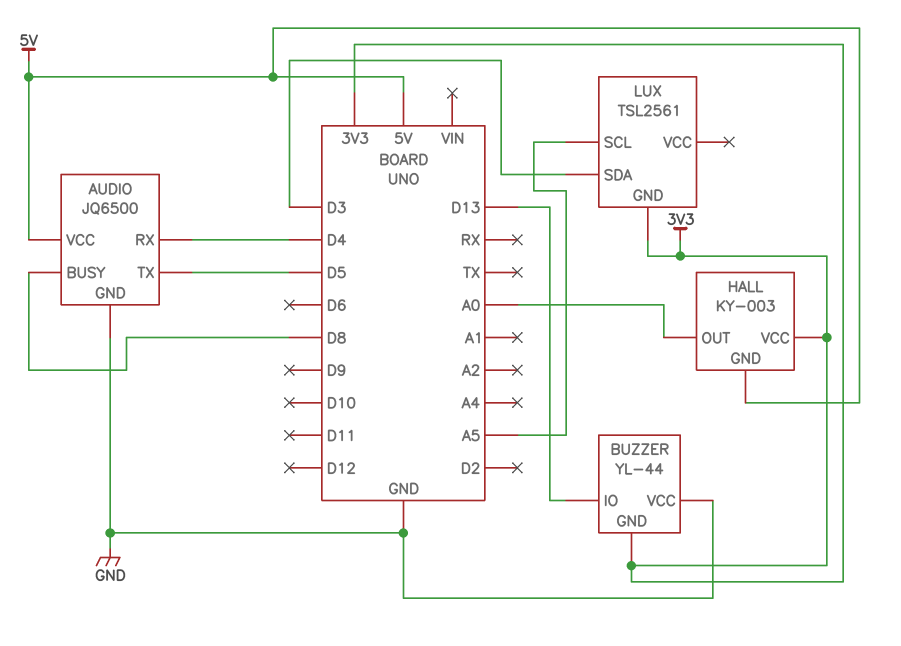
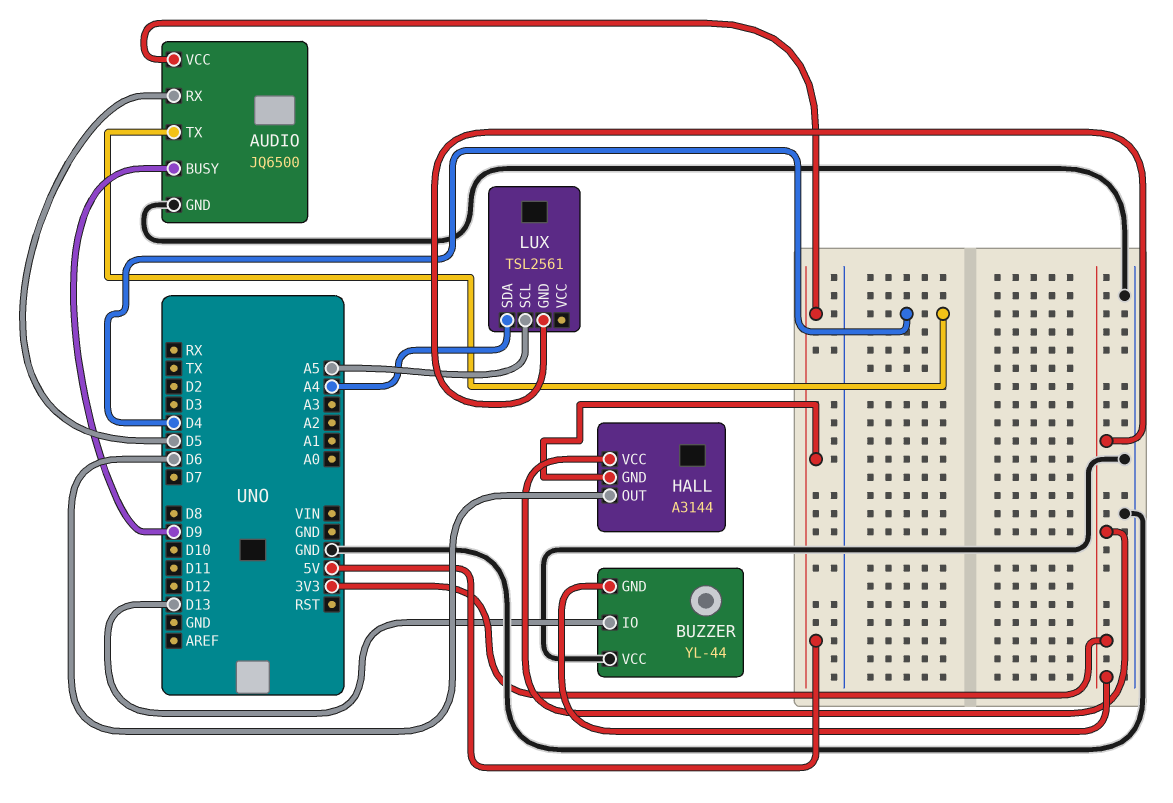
AUDIO pin BUSY: D8 -> D9
AUDIO pin RX: D4 -> D5
AUDIO pin TX: D5 -> D4
HALL: KY-003 -> A3144
HALL pin OUT: A0 -> D6
LUX pin SDA: D3 -> A4

